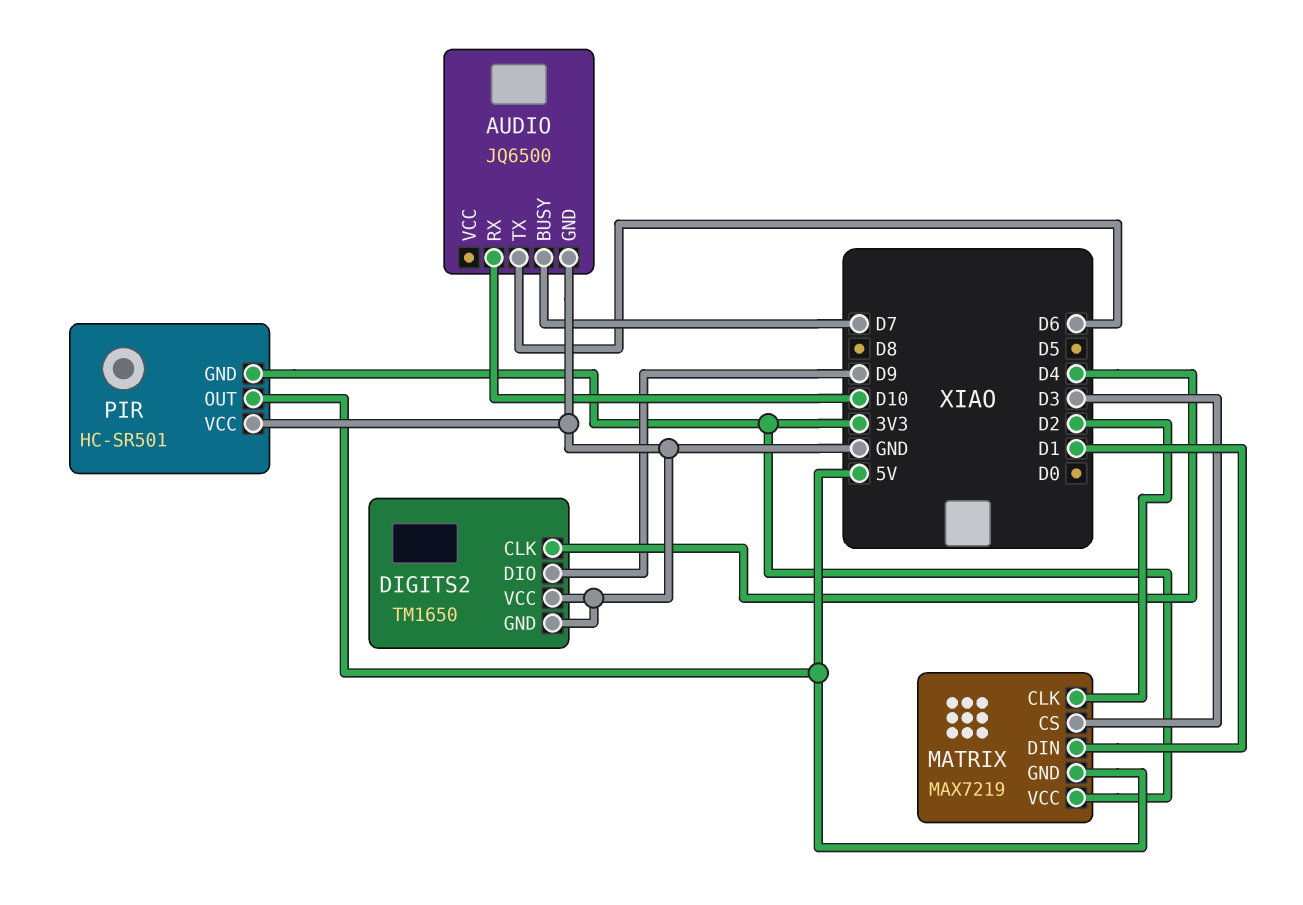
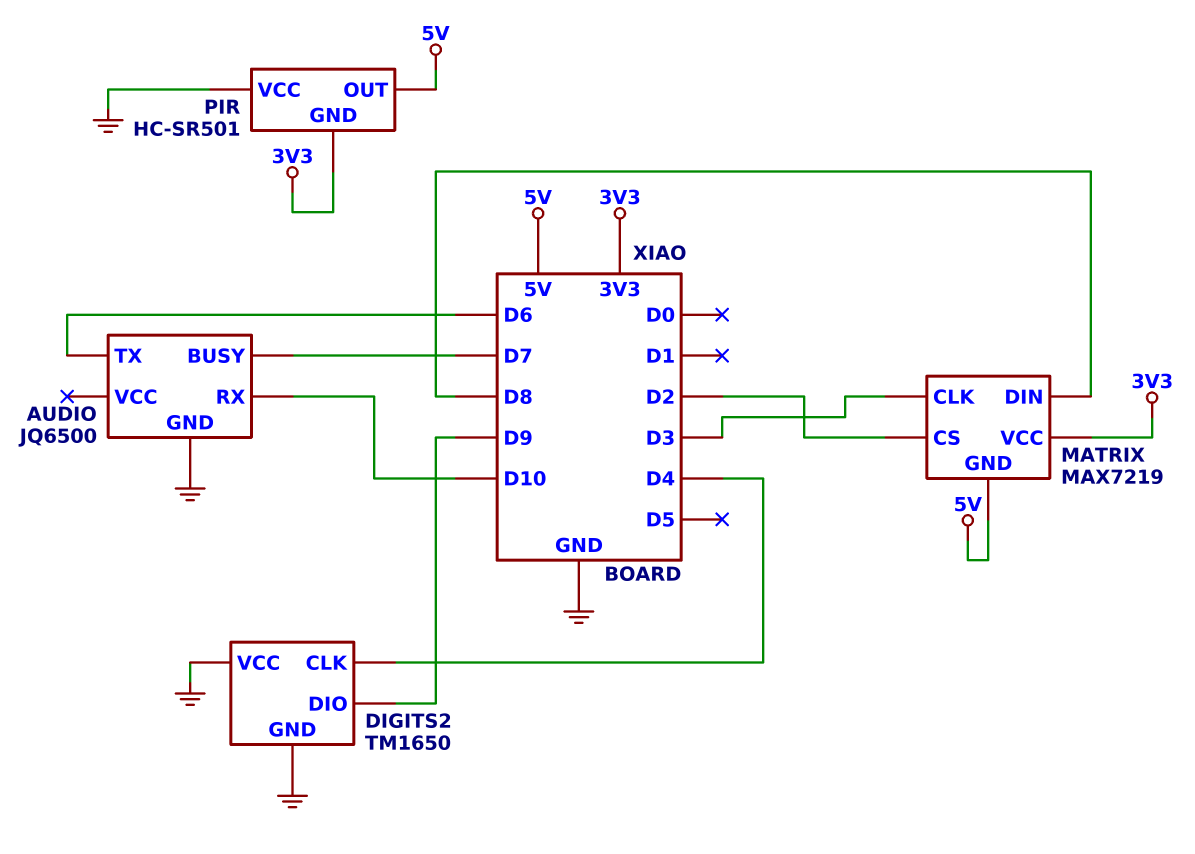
MATRIX pin CLK: D2 -> D3
MATRIX pin CS: D3 -> D2
MATRIX pin DIN: D1 -> D8

